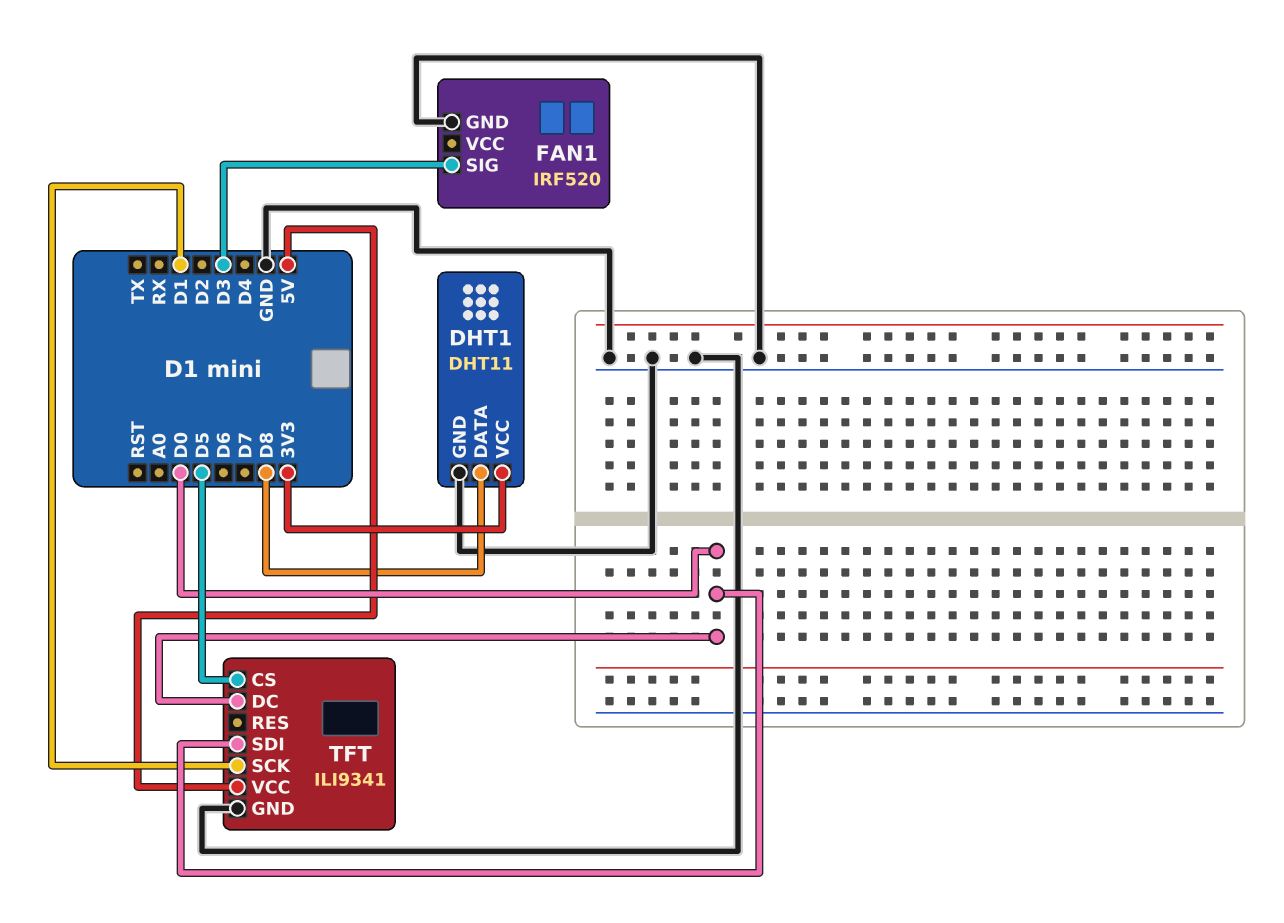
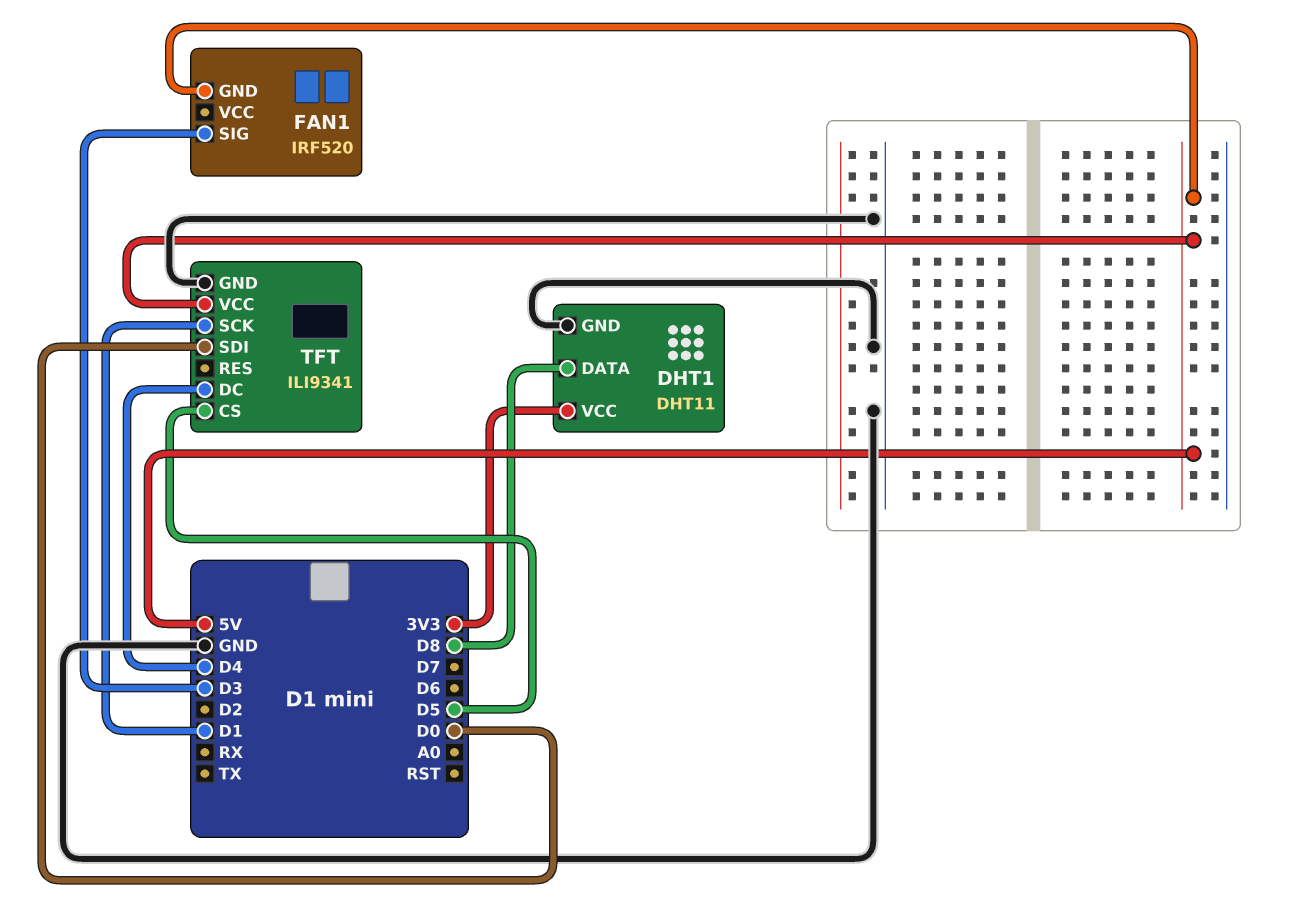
FAN1 pin GND: GND -> 5V
TFT pin DC: D0 -> D4

